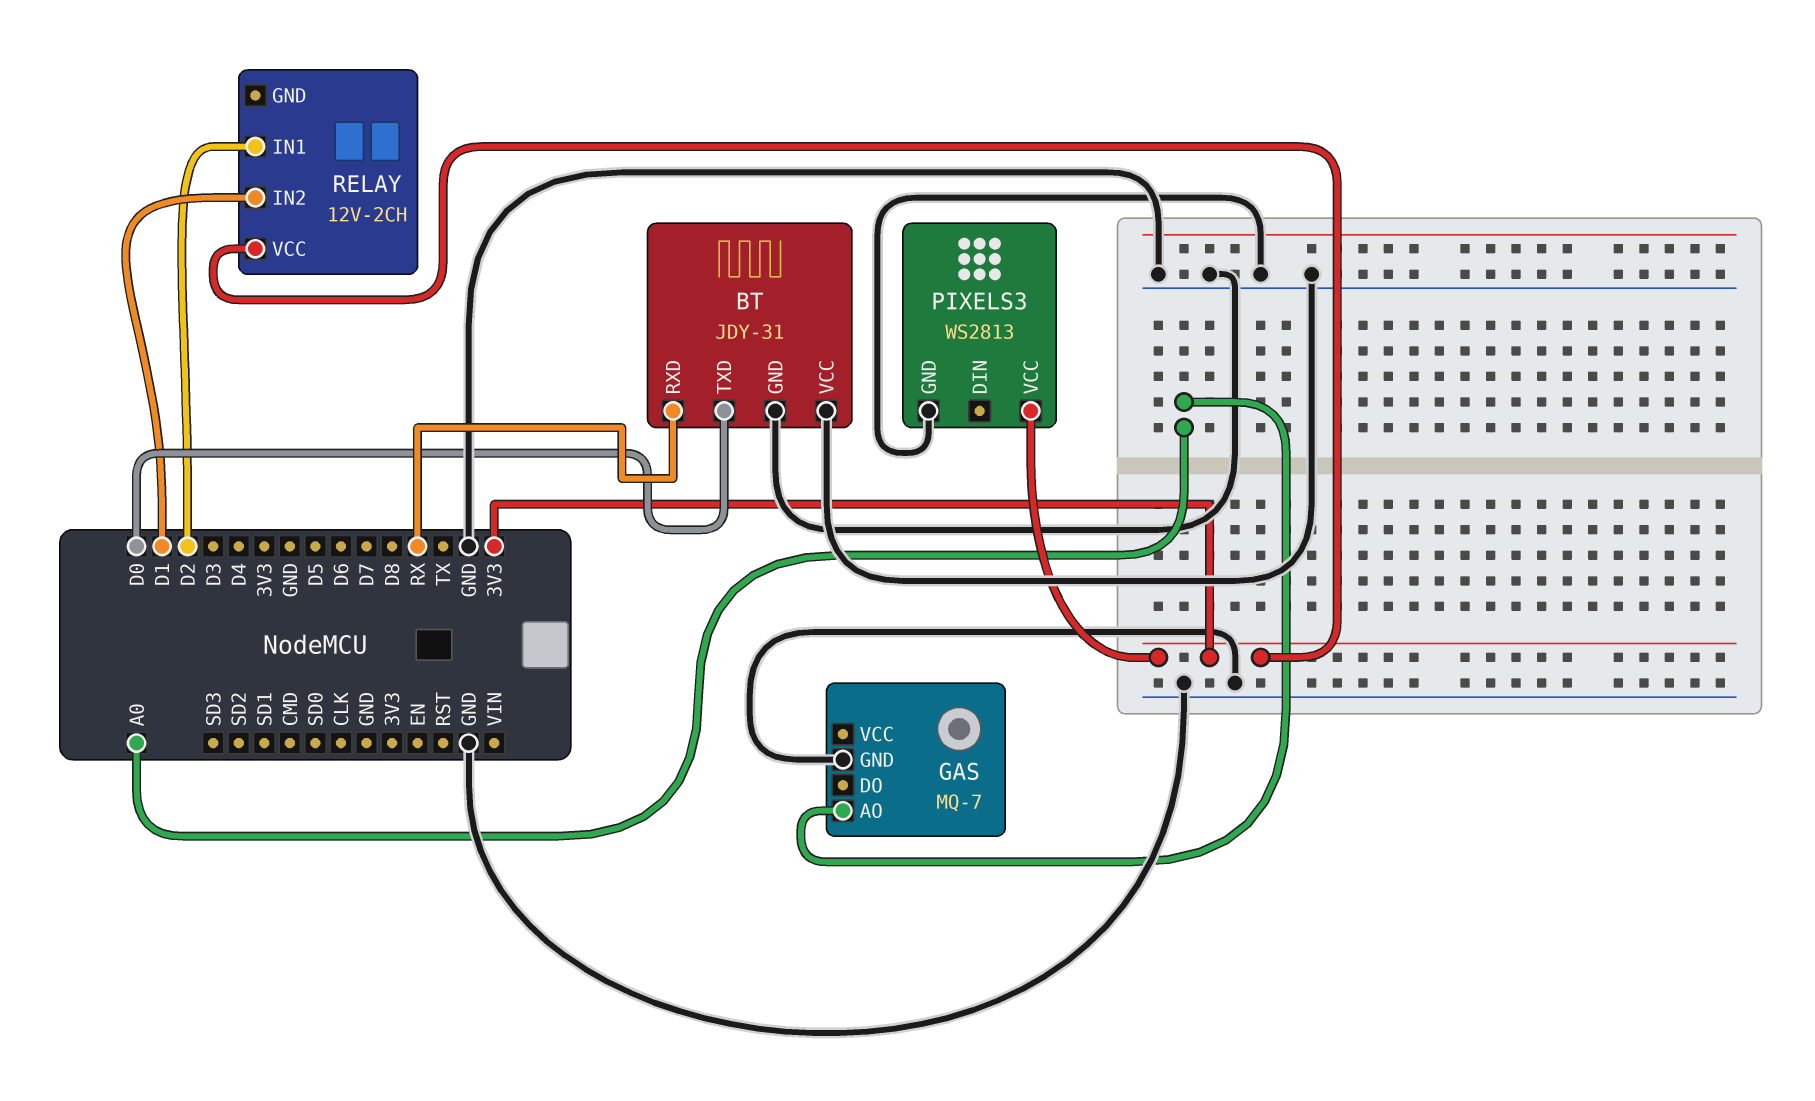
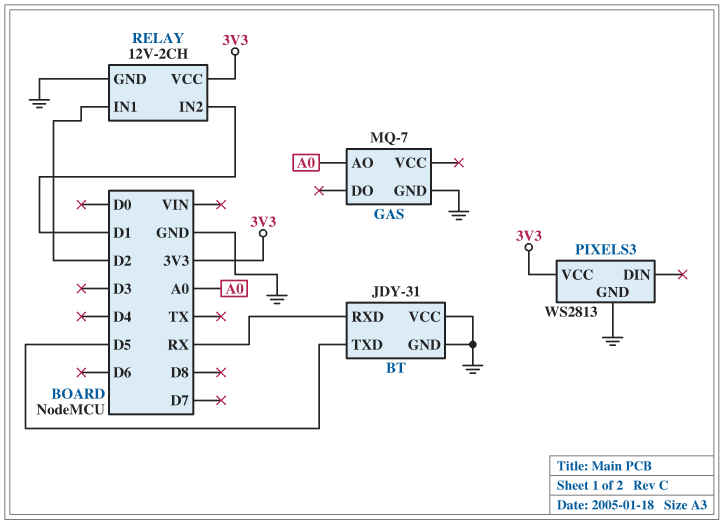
BT pin TXD: D0 -> D5
RELAY pin GND: none -> GND

